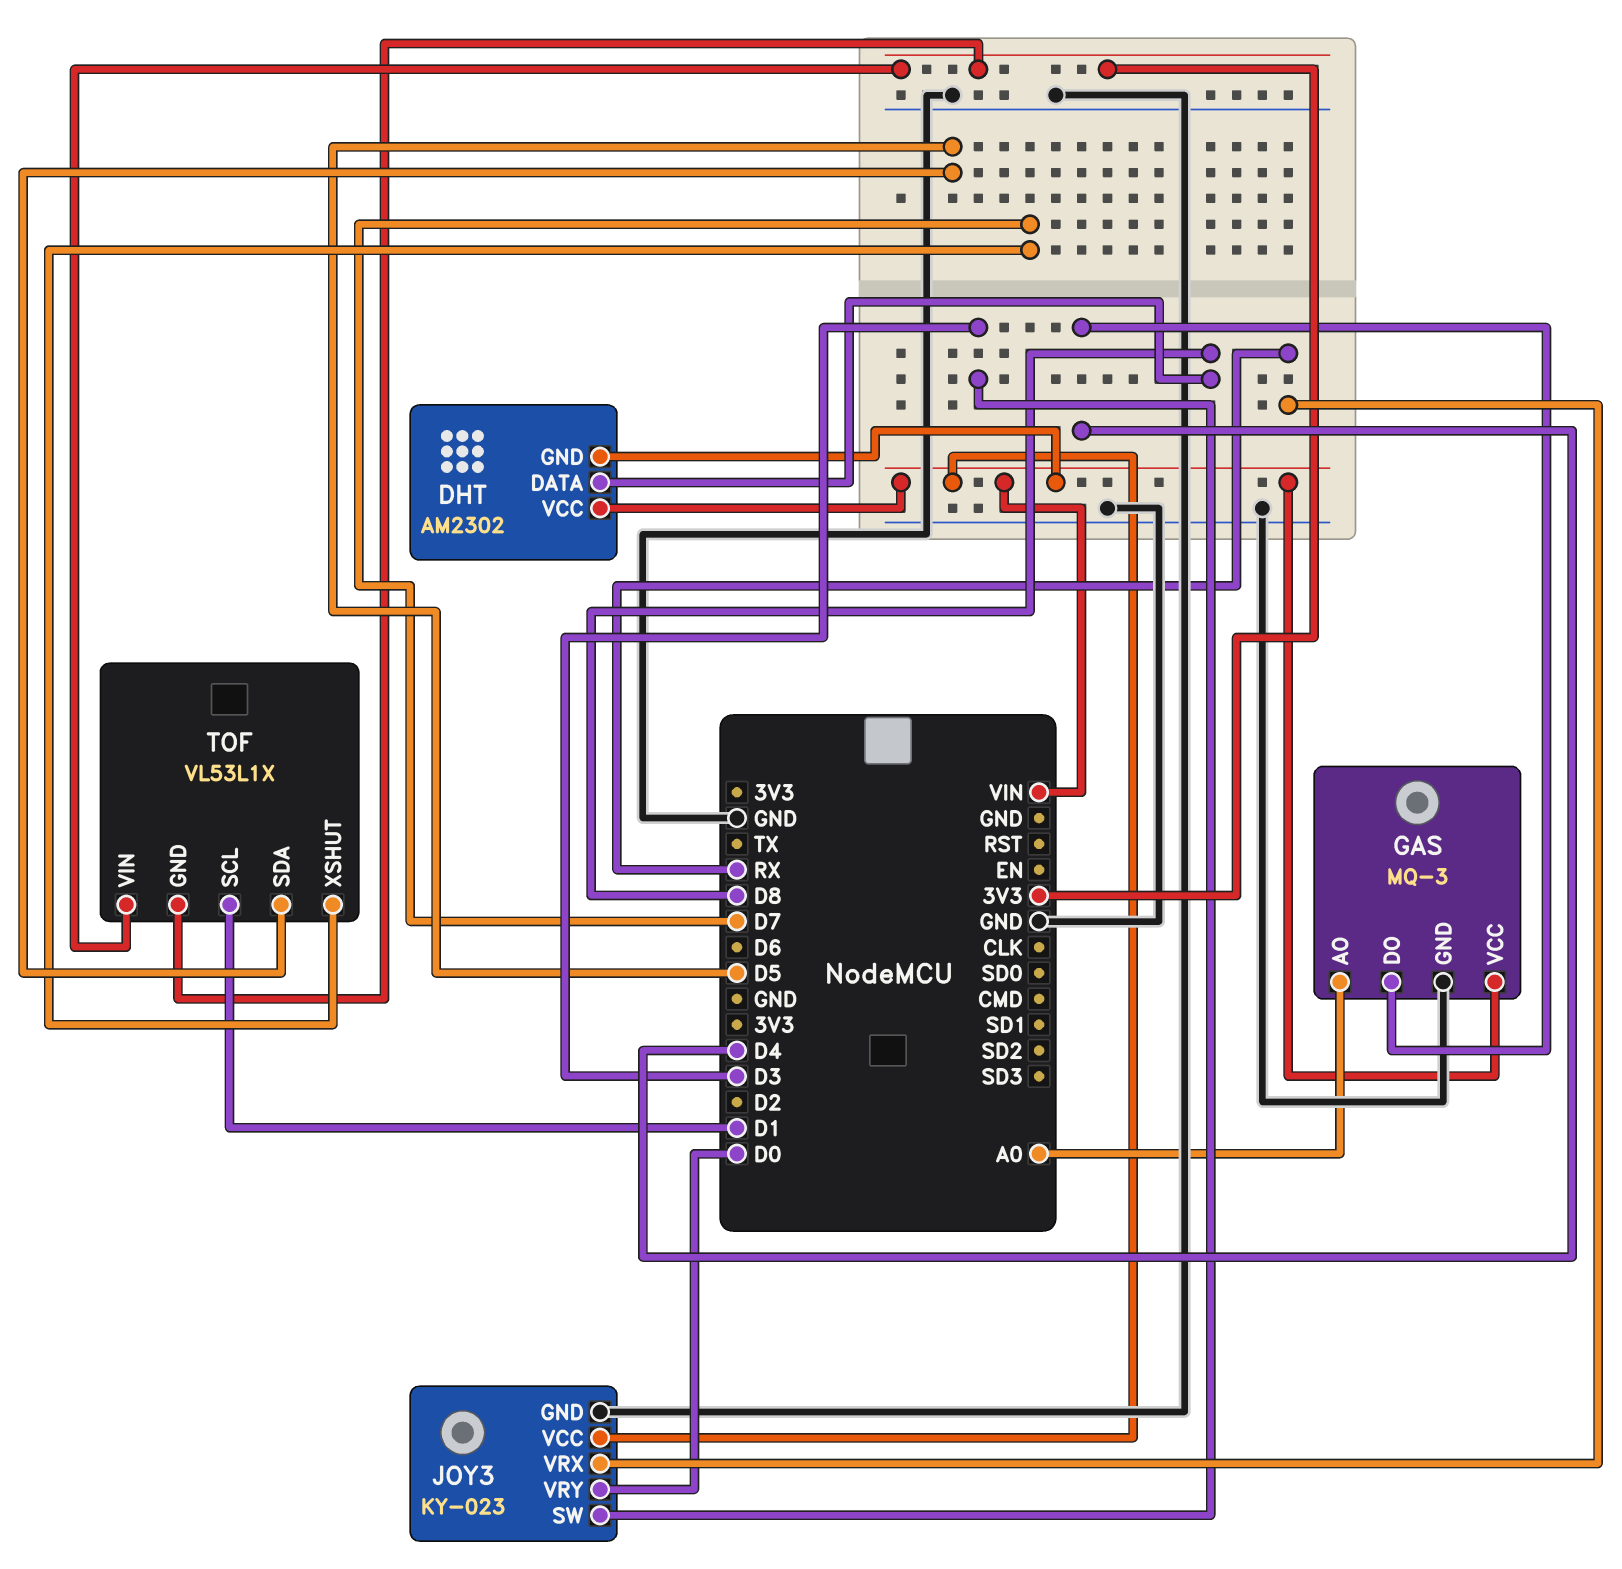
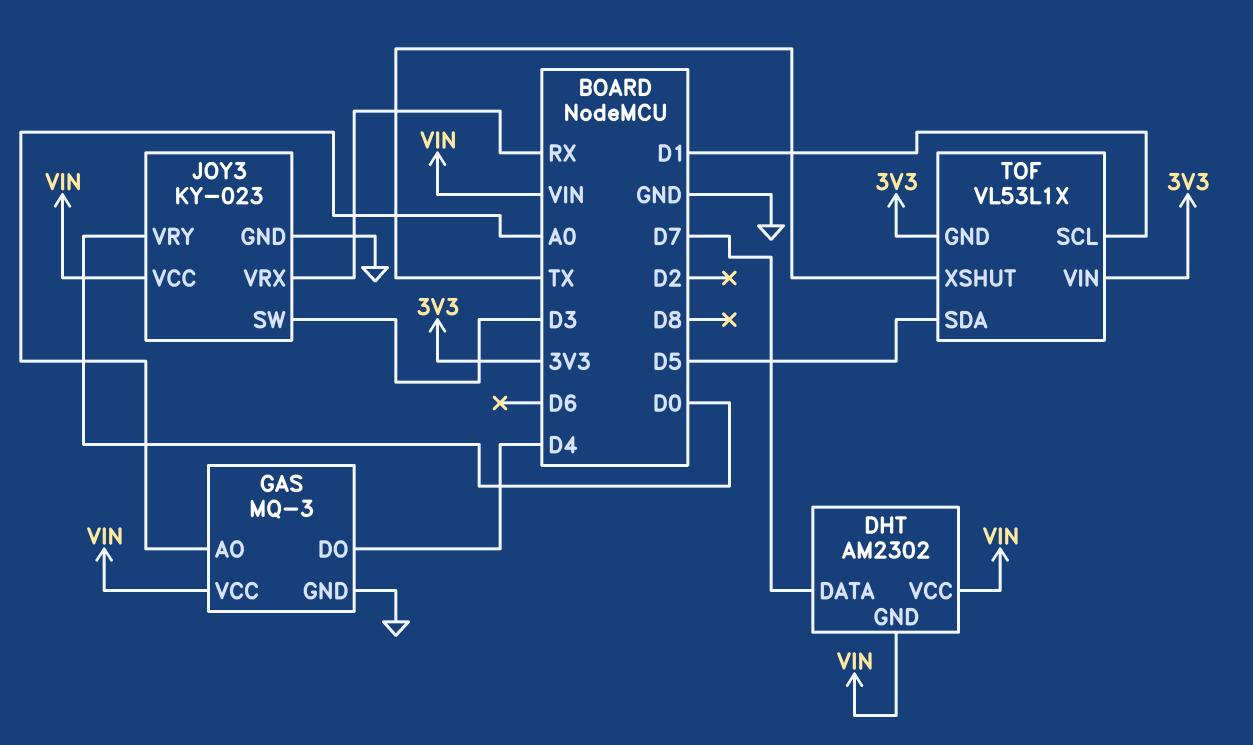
DHT pin DATA: D8 -> D7
TOF pin XSHUT: D7 -> TX

